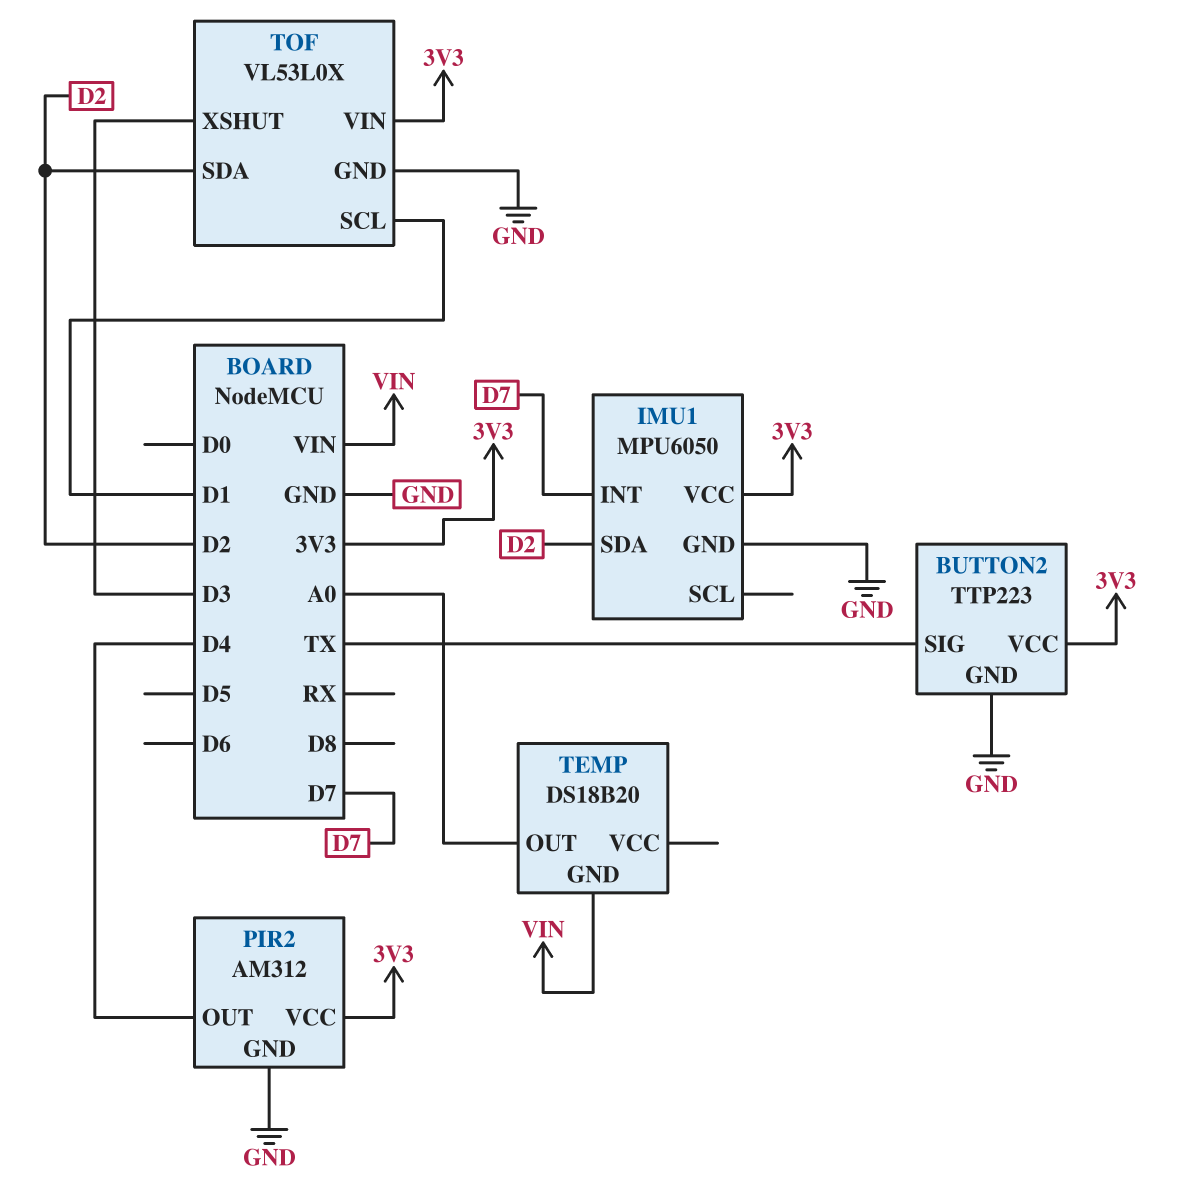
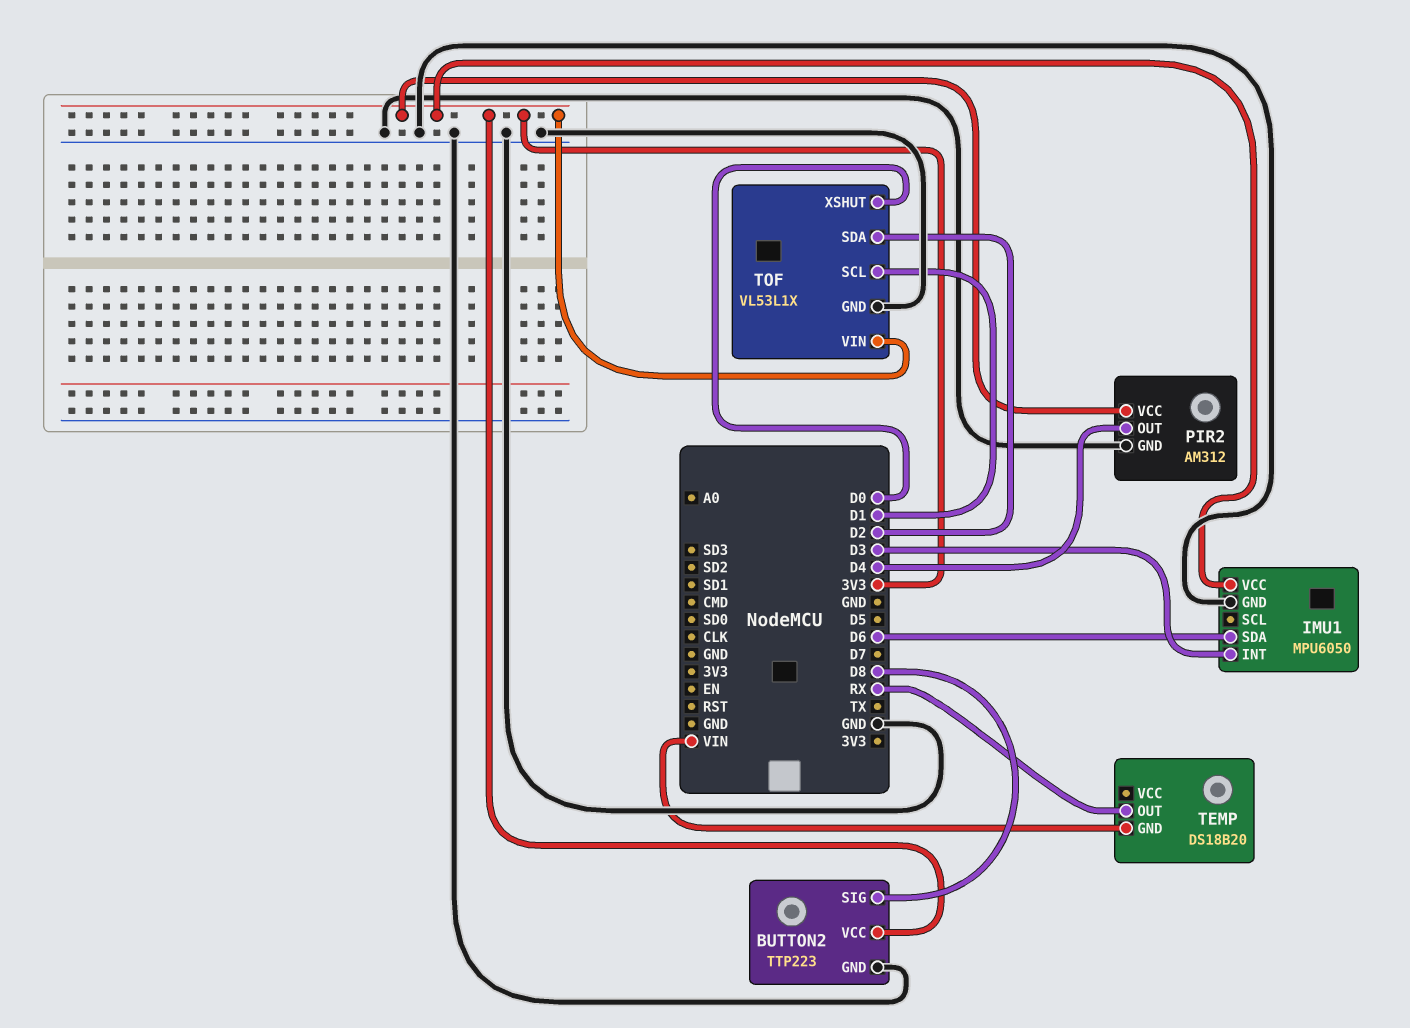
BUTTON2 pin SIG: TX -> D8
IMU1 pin INT: D7 -> D3
IMU1 pin SDA: D2 -> D6
TEMP pin OUT: A0 -> RX
TOF: VL53L0X -> VL53L1X
TOF pin XSHUT: D3 -> D0

